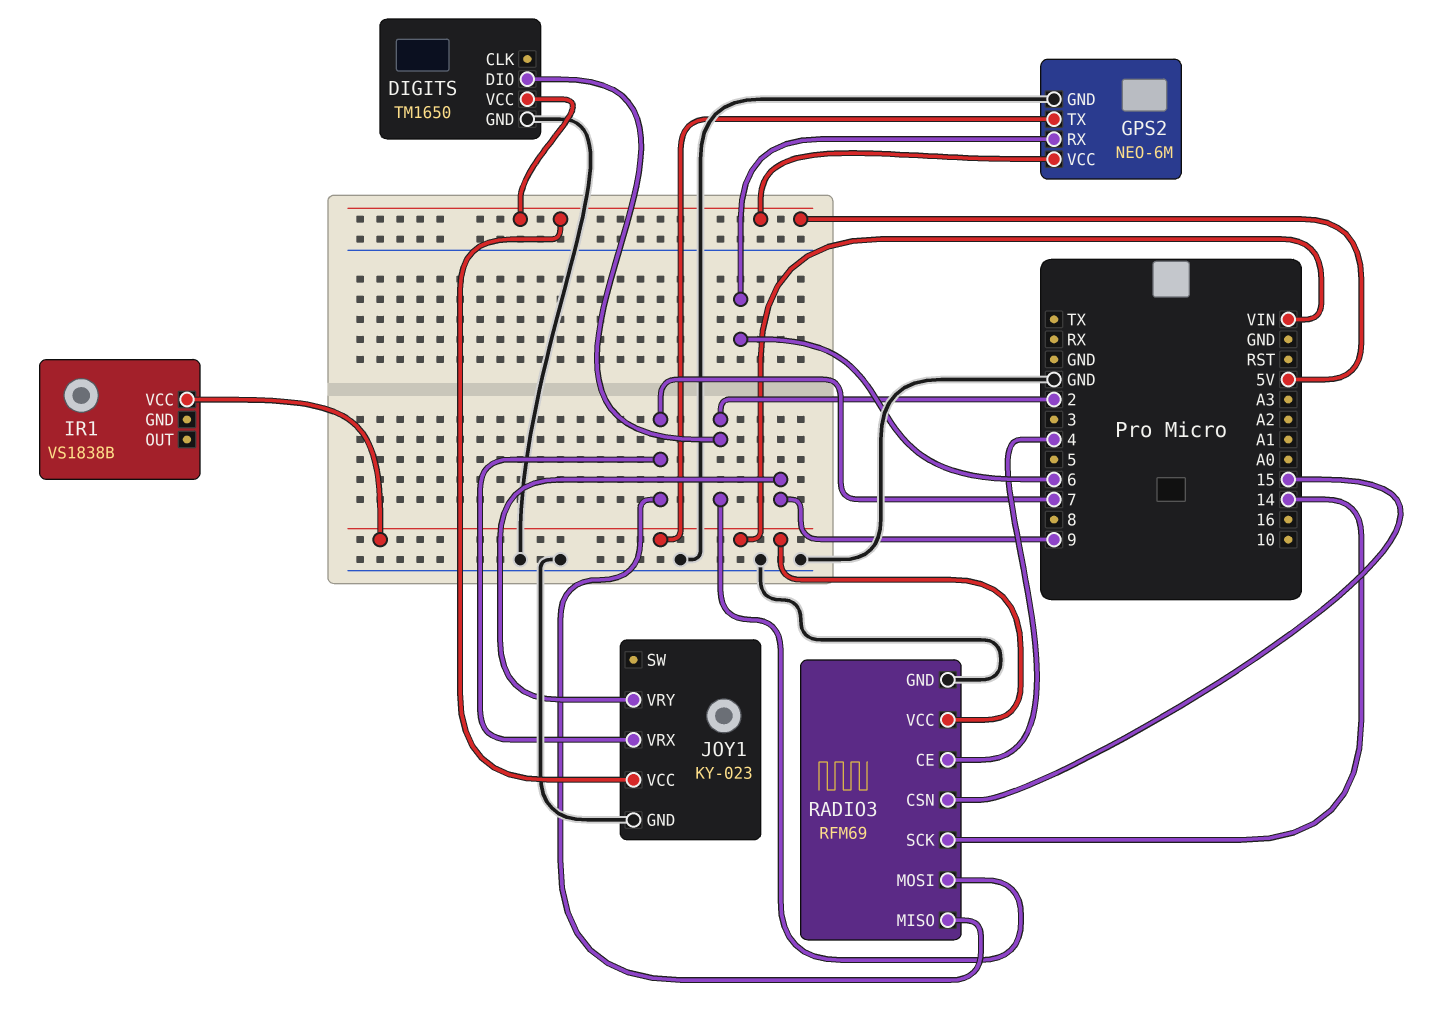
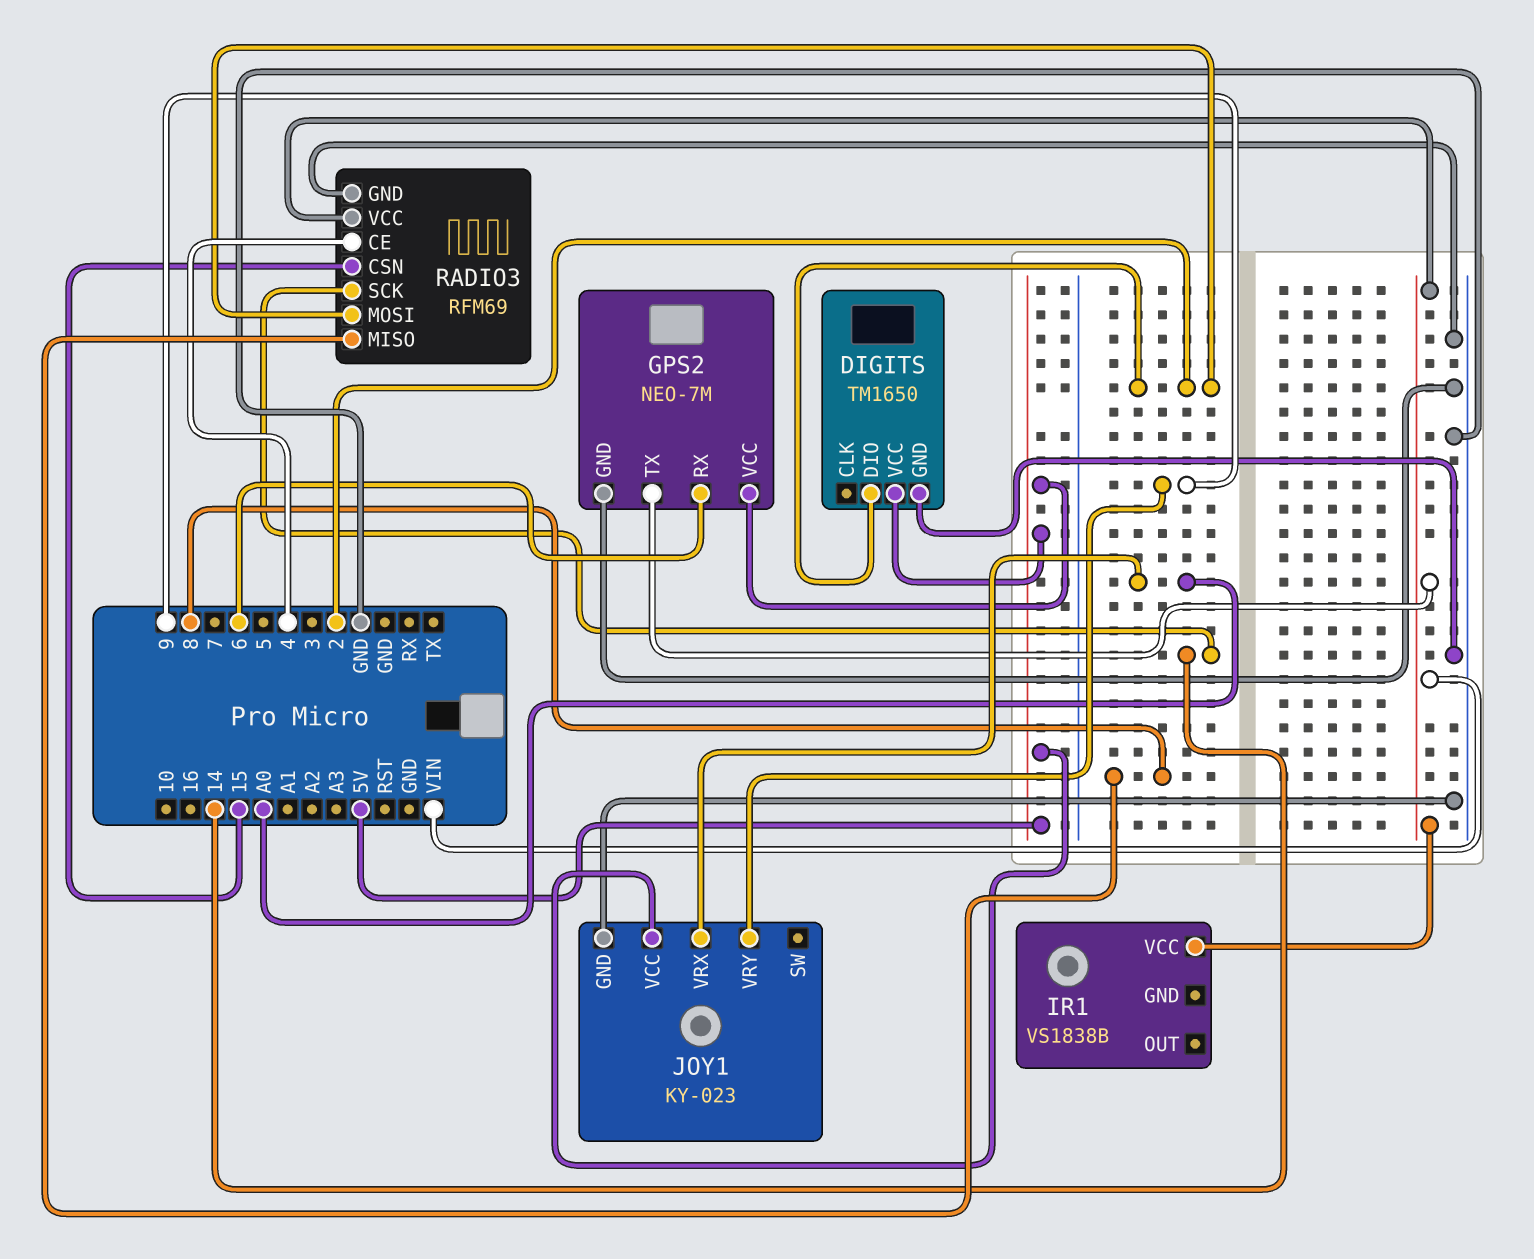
GPS2: NEO-6M -> NEO-7M
JOY1 pin VRX: 7 -> A0
RADIO3 pin MISO: 7 -> 8

